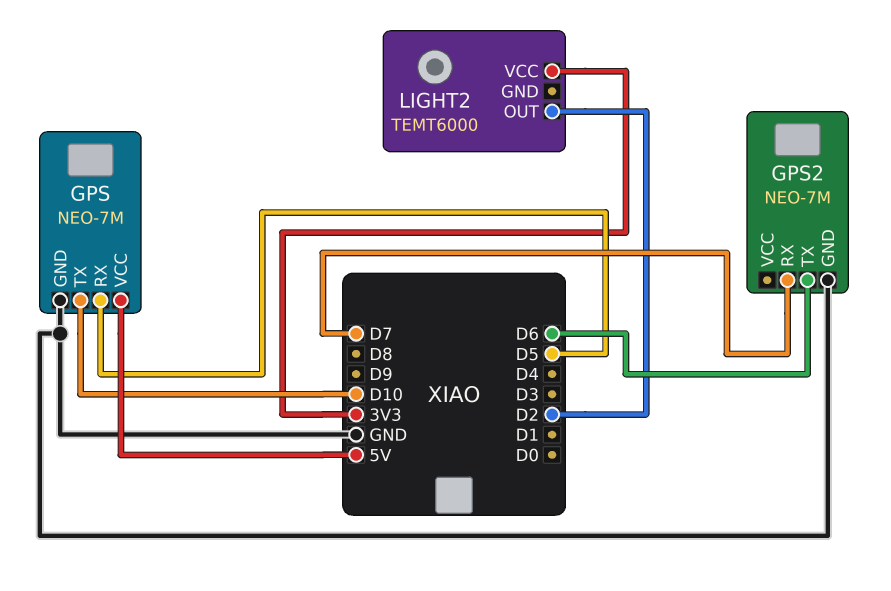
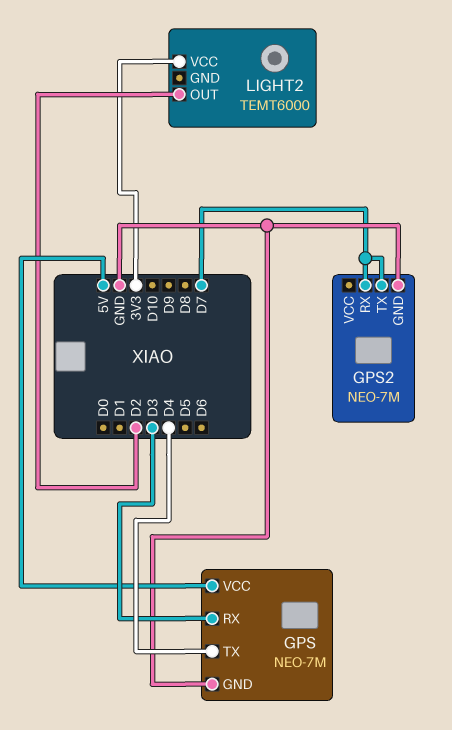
GPS pin RX: D5 -> D3
GPS pin TX: D10 -> D4
GPS2 pin TX: D6 -> D7

